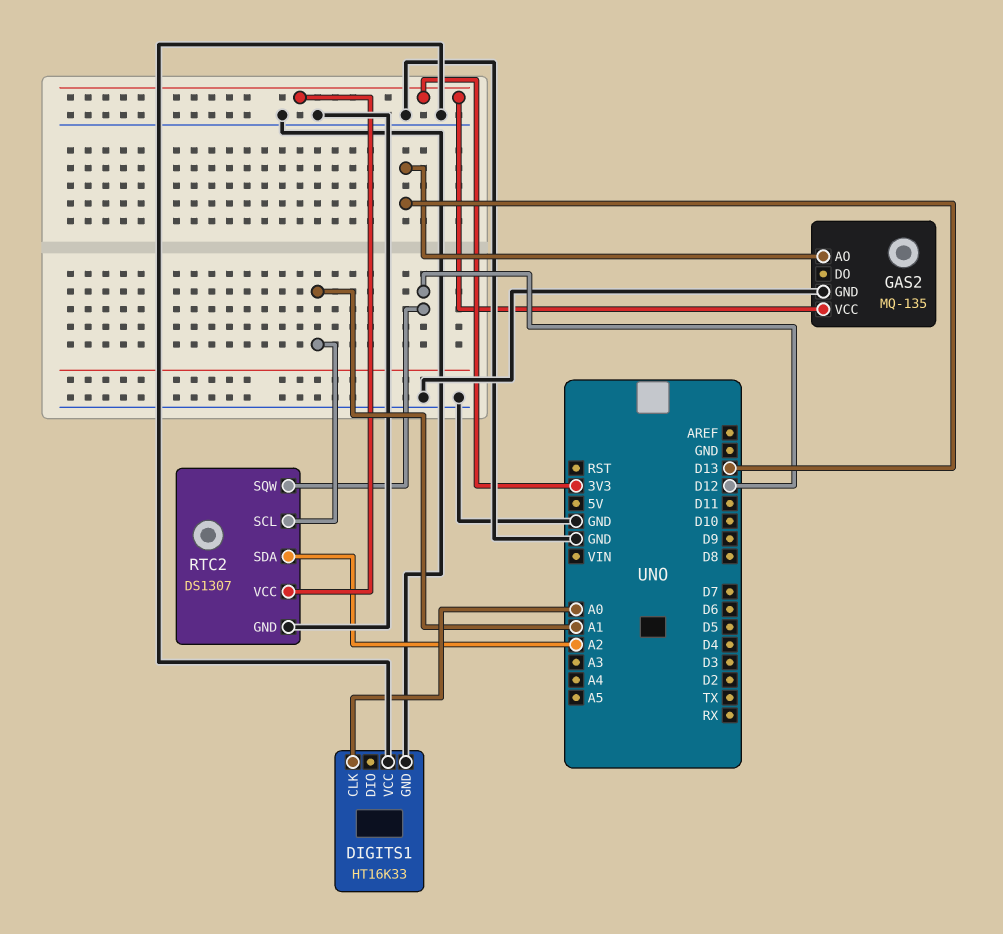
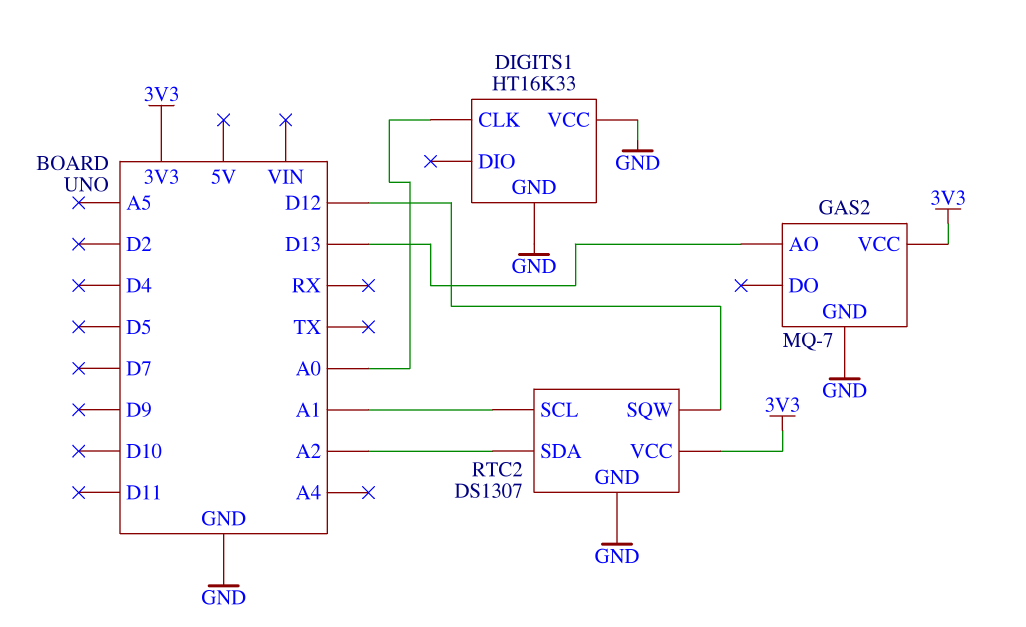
GAS2: MQ-135 -> MQ-7

